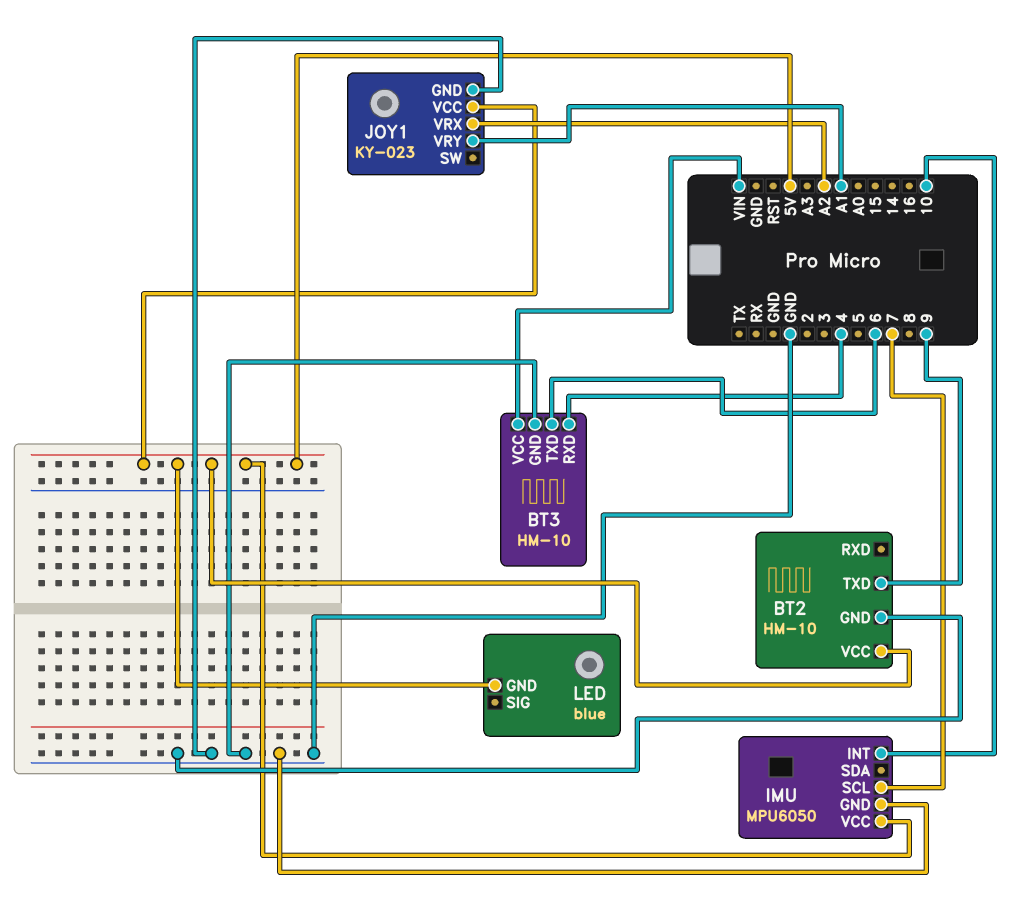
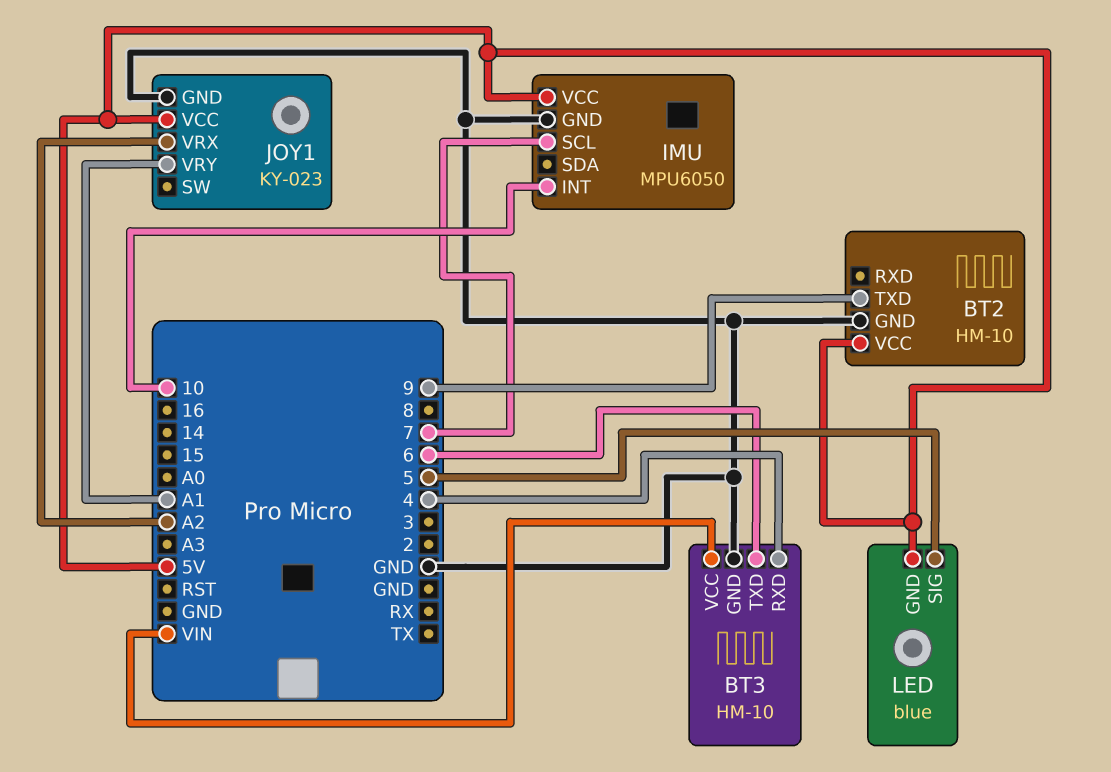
LED pin SIG: none -> 5

